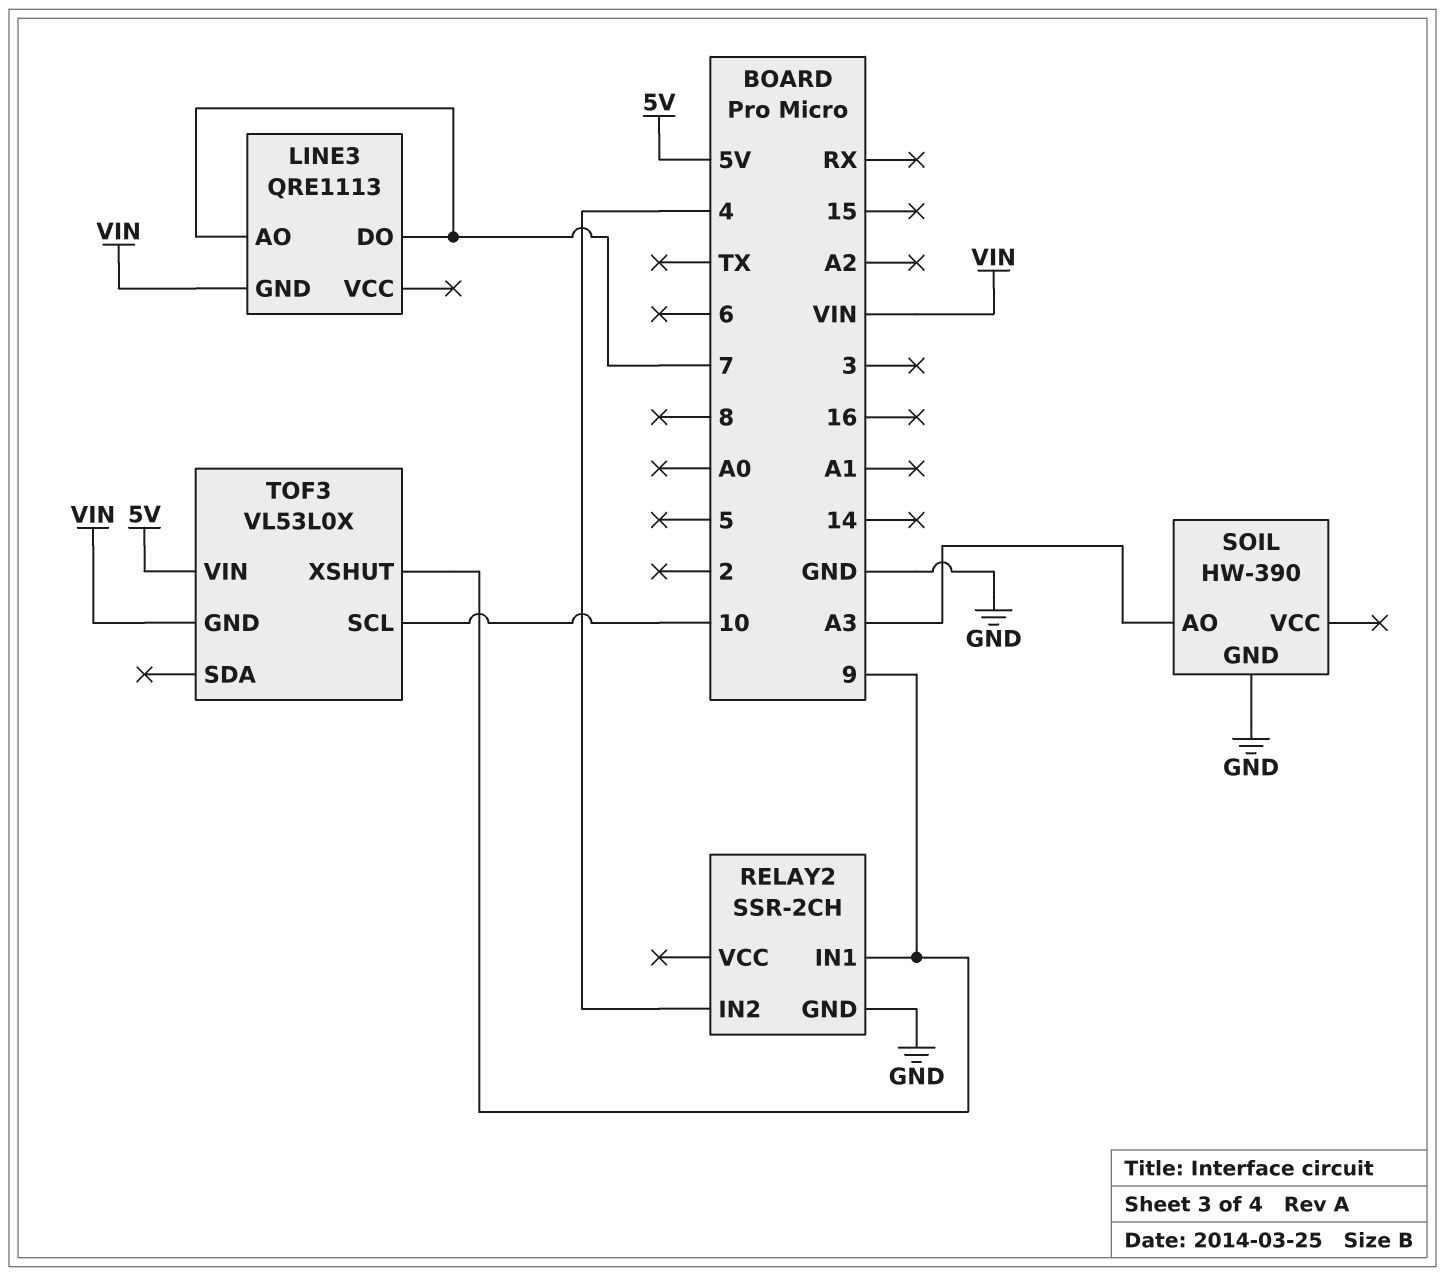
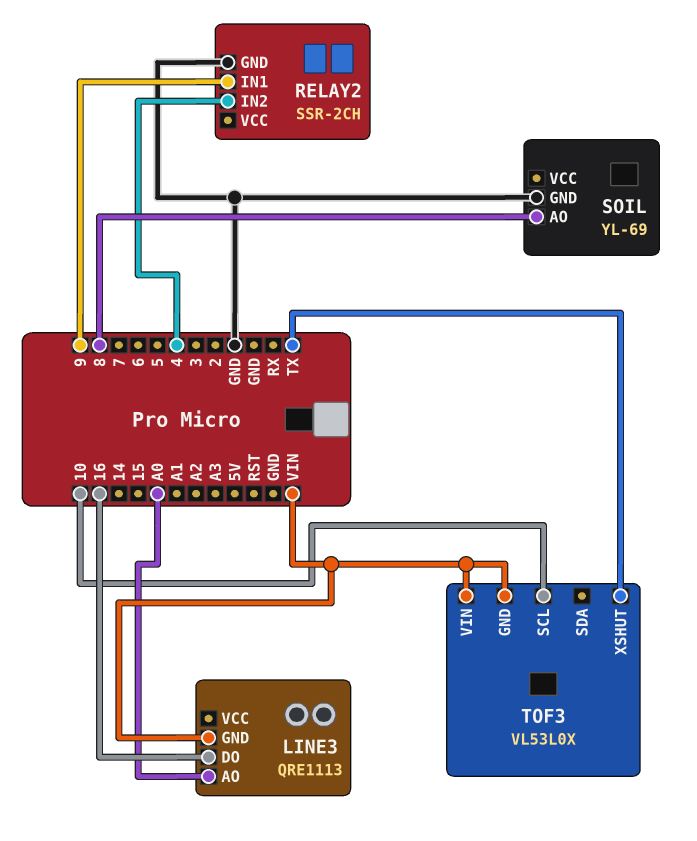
LINE3 pin AO: 7 -> A0
LINE3 pin DO: 7 -> 16
SOIL: HW-390 -> YL-69
SOIL pin AO: A3 -> 8
TOF3 pin VIN: 5V -> VIN
TOF3 pin XSHUT: 9 -> TX

